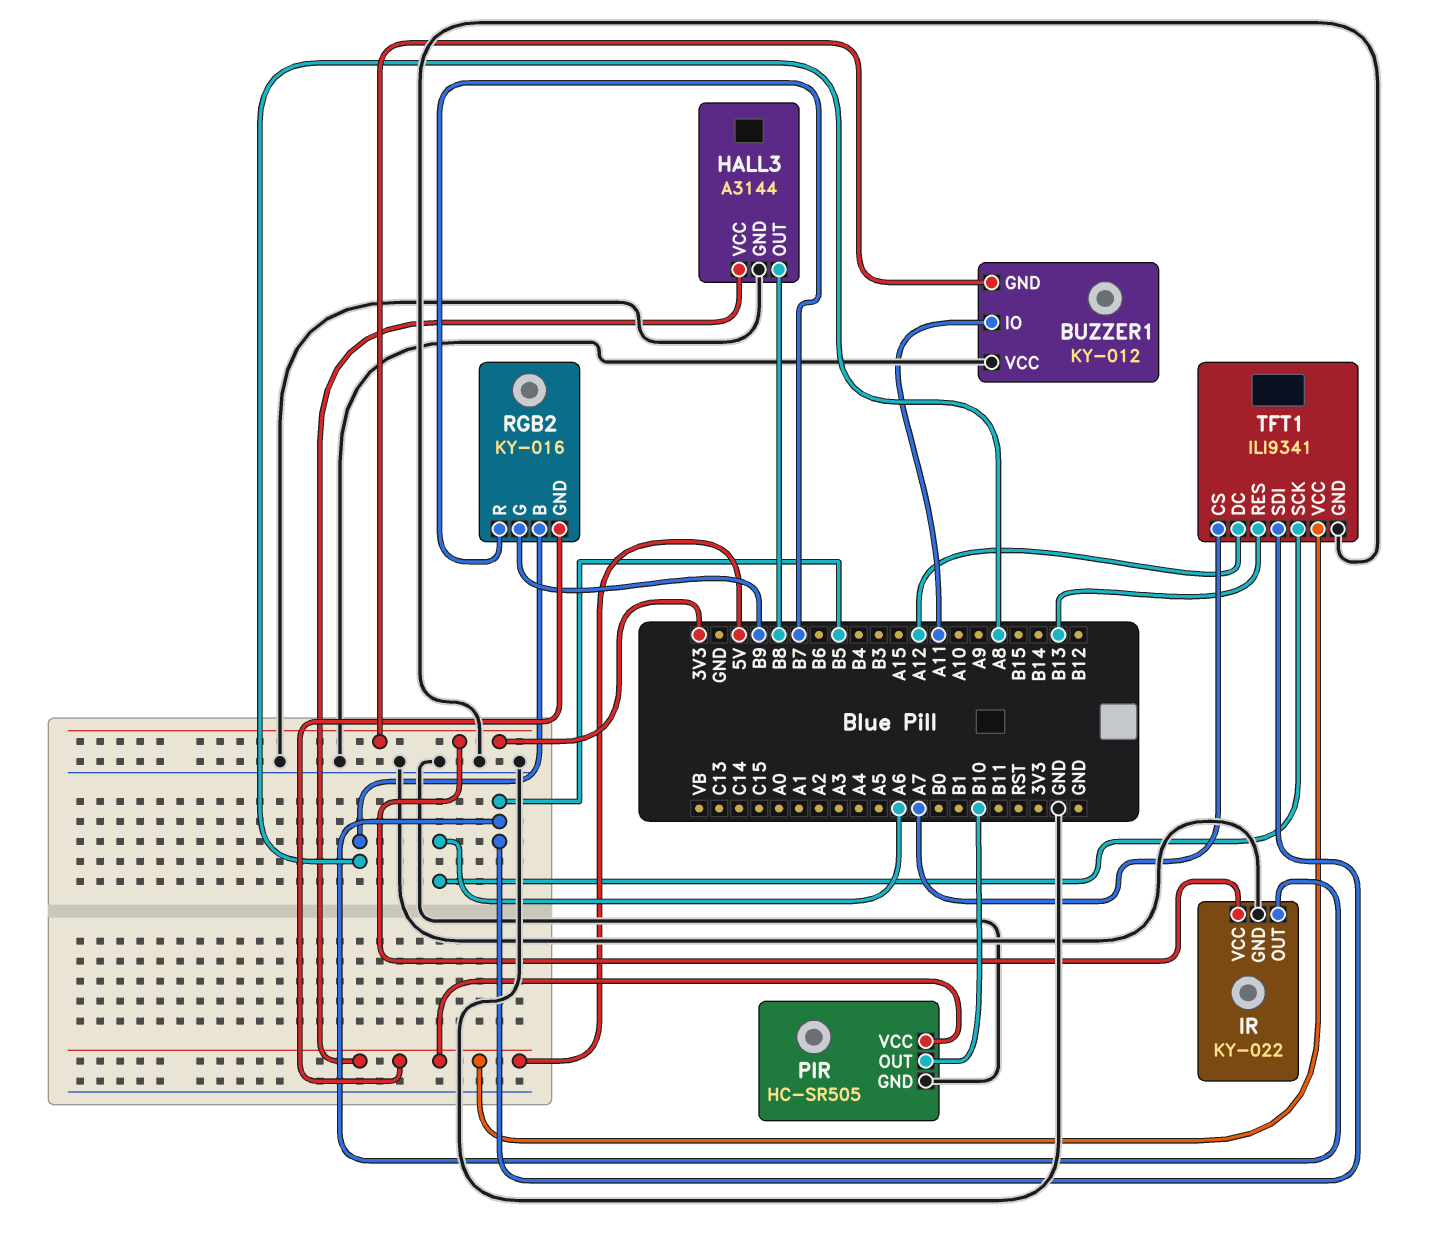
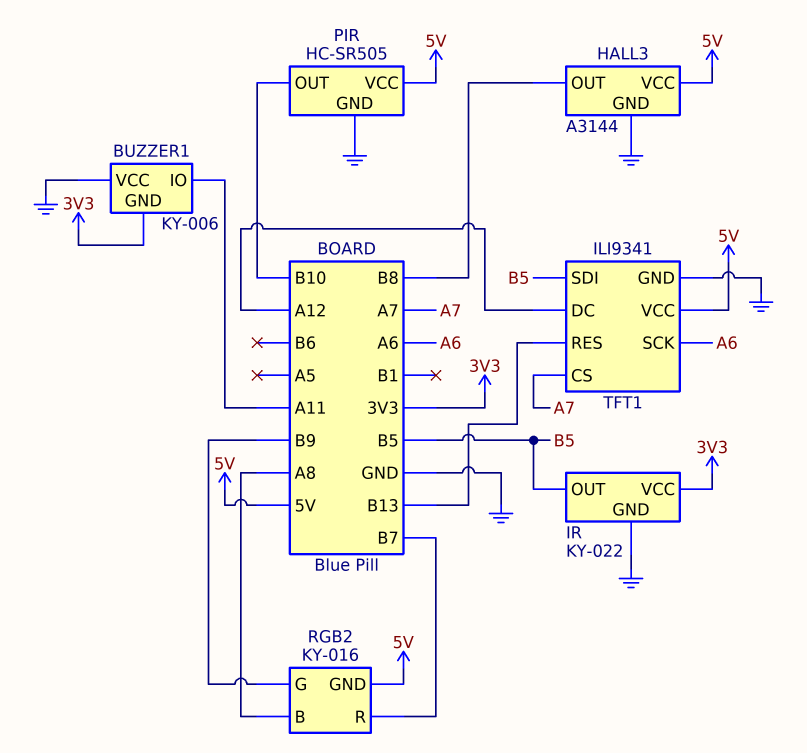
BUZZER1: KY-012 -> KY-006

